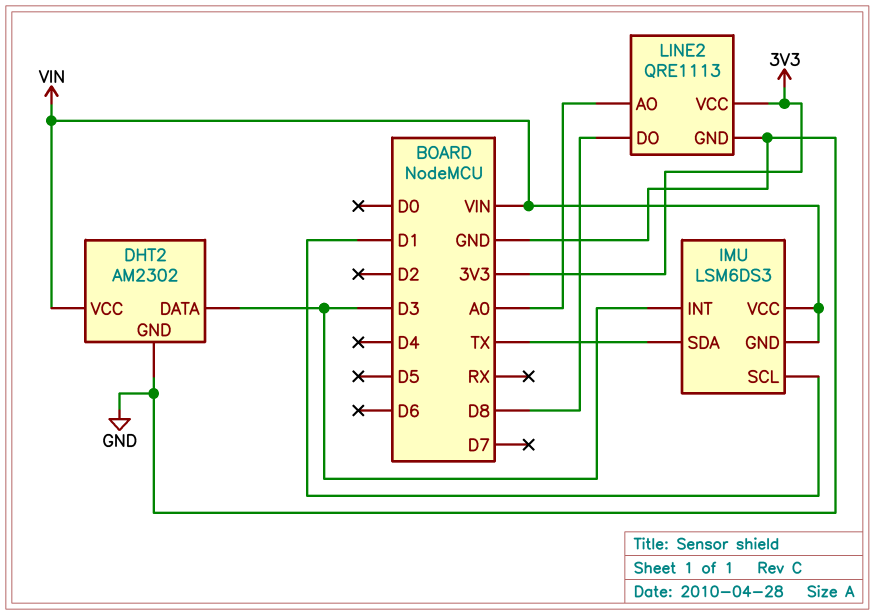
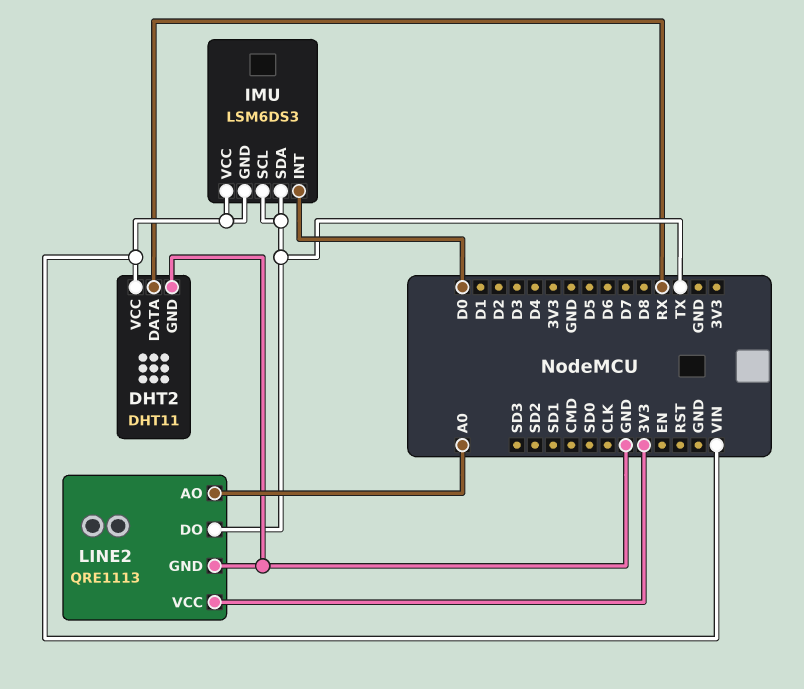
DHT2: AM2302 -> DHT11
DHT2 pin DATA: D3 -> RX
IMU pin INT: D3 -> D0
IMU pin SCL: D1 -> TX
LINE2 pin DO: D8 -> TX

